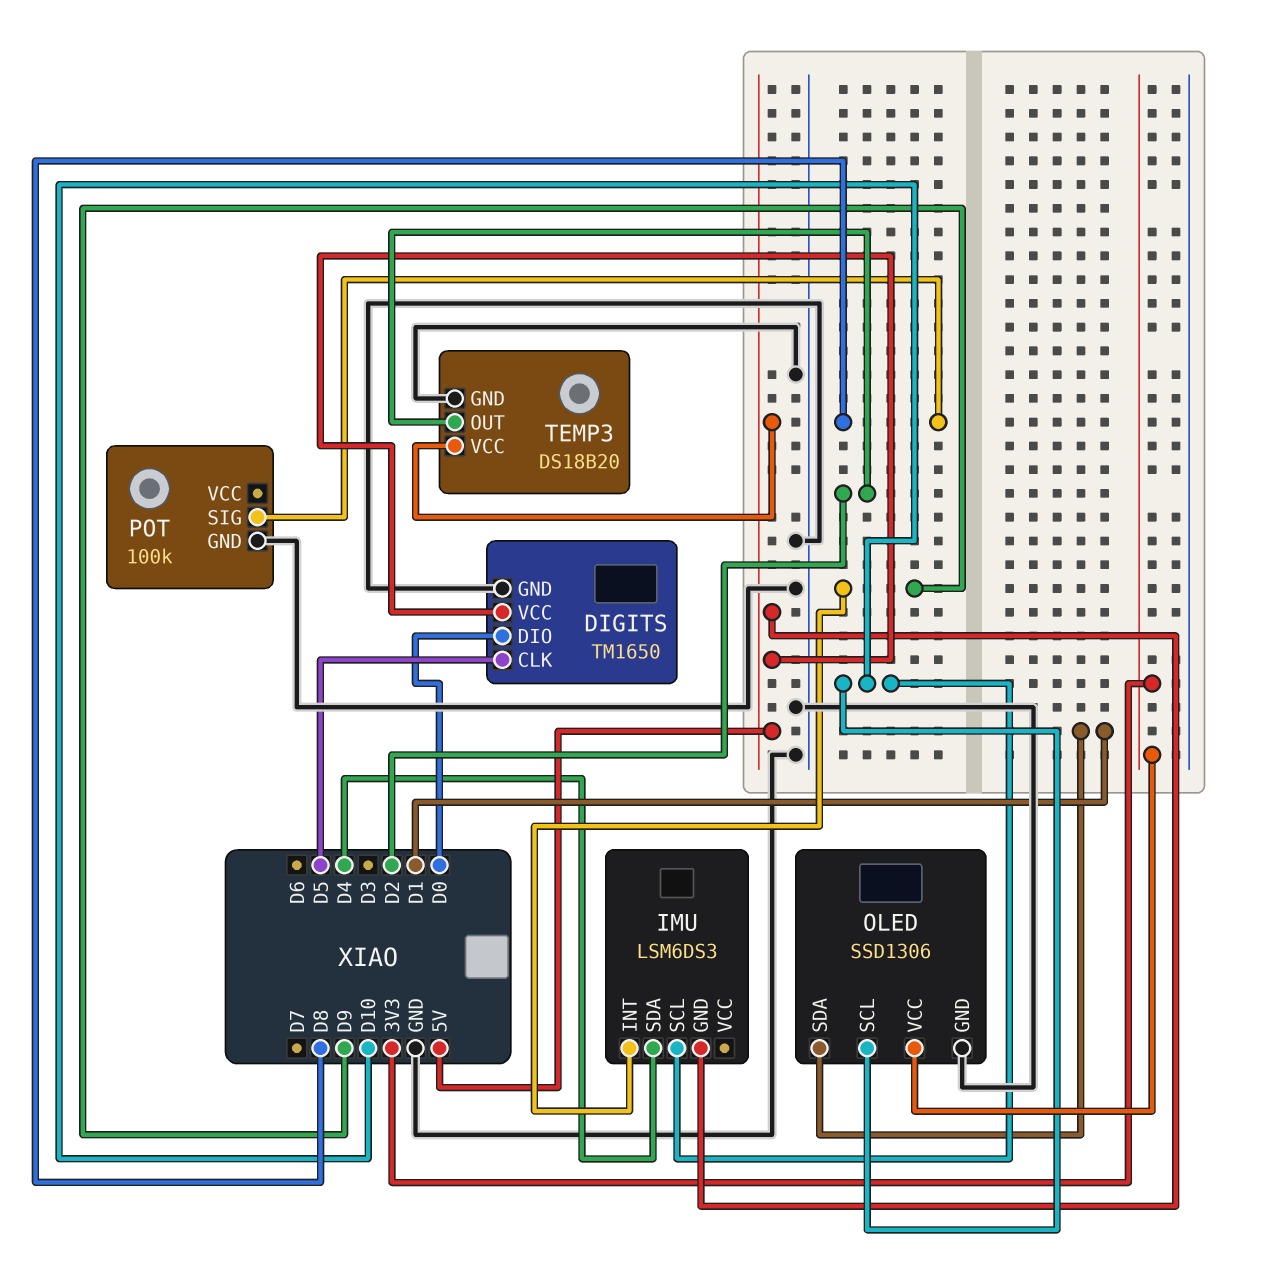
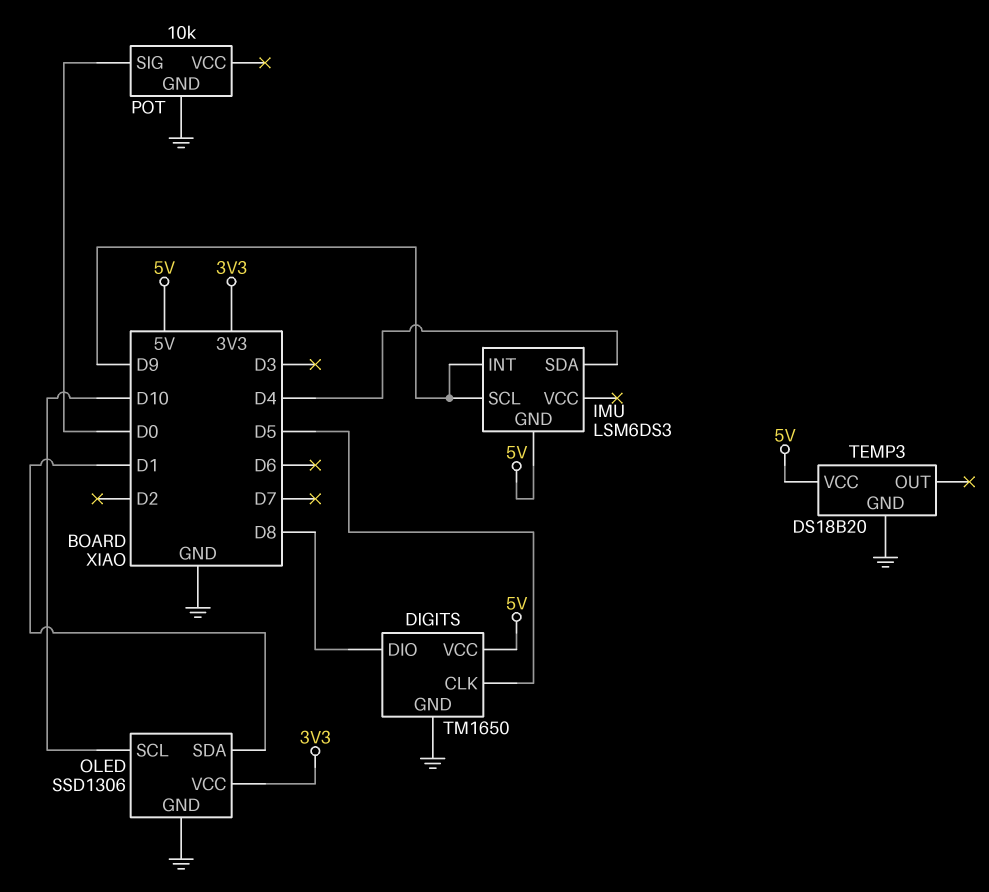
DIGITS pin DIO: D0 -> D8
IMU pin SCL: D10 -> D9
POT: 100k -> 10k
POT pin SIG: D8 -> D0
TEMP3 pin OUT: D2 -> none

